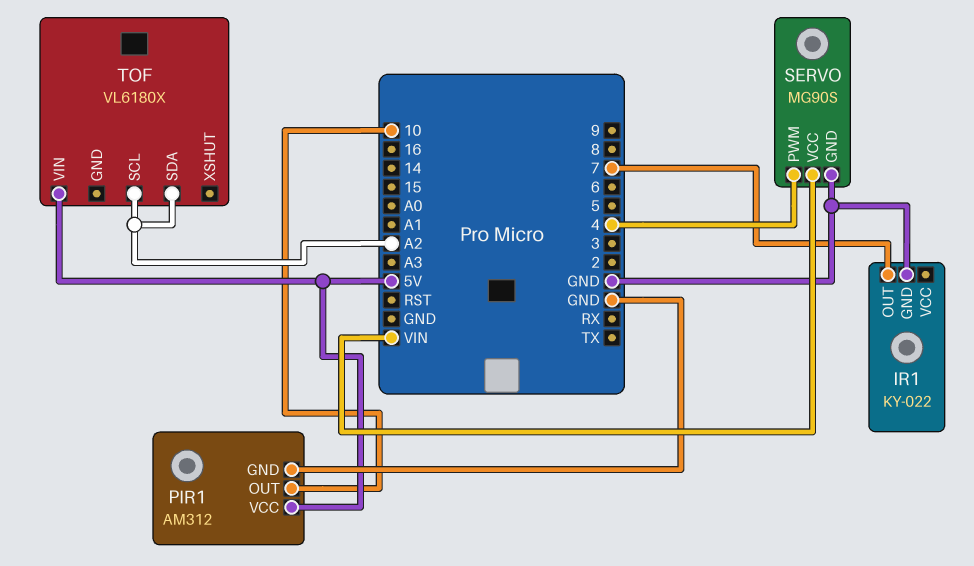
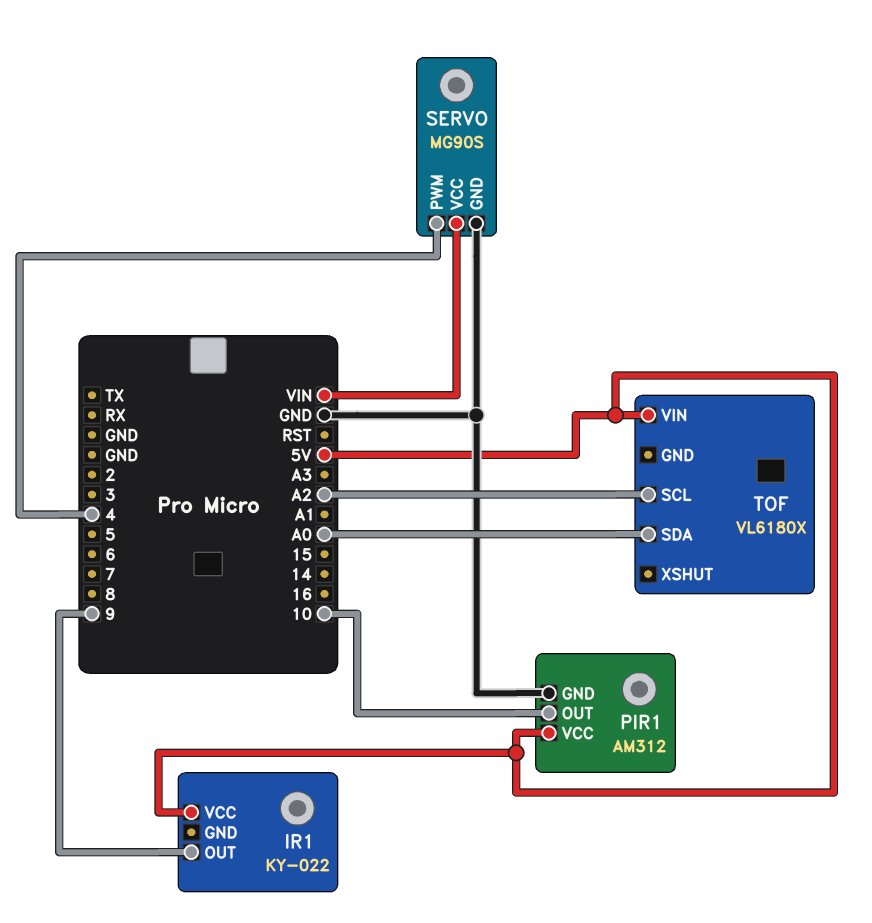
IR1 pin GND: GND -> none
IR1 pin OUT: 7 -> 9
IR1 pin VCC: none -> 5V
TOF pin SDA: A2 -> A0

